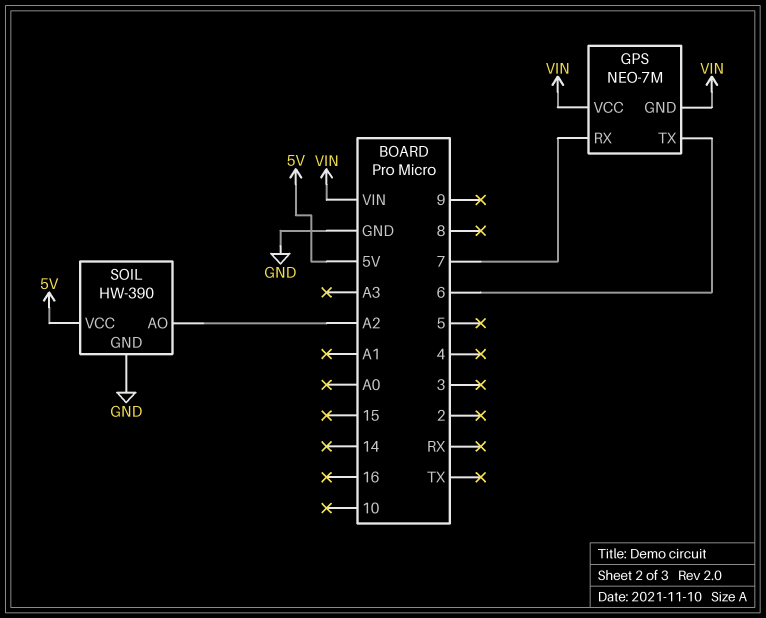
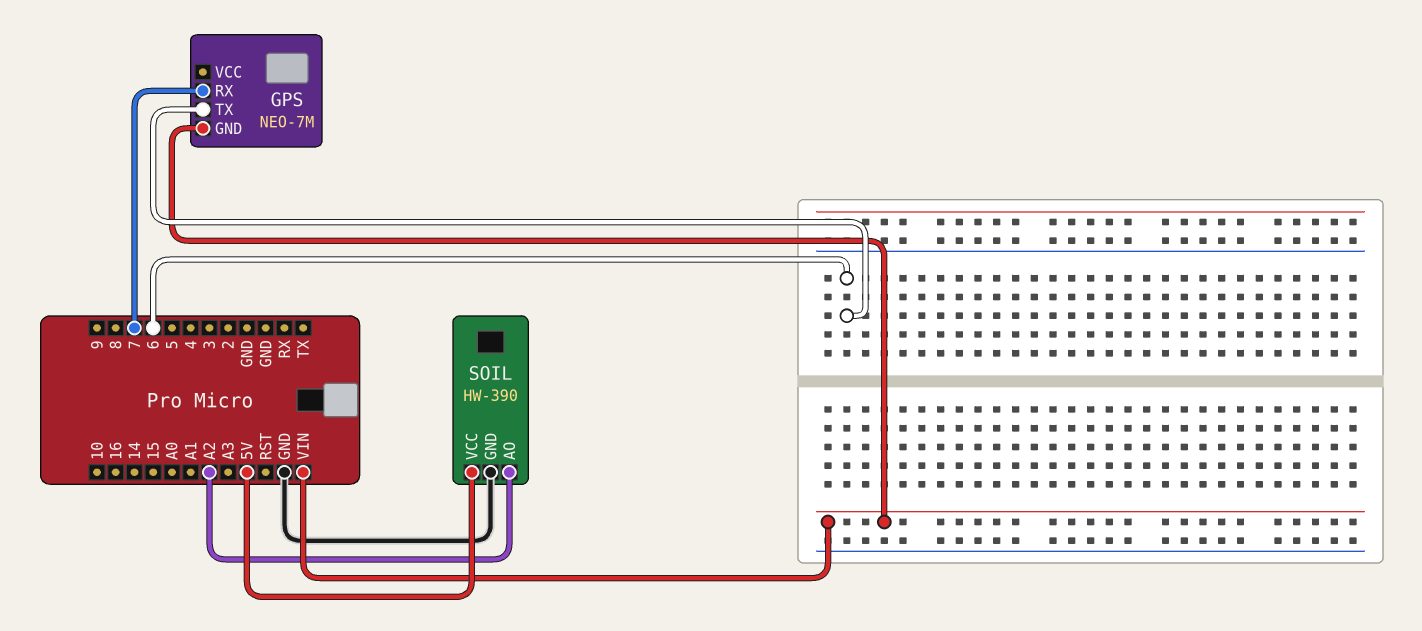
GPS pin VCC: VIN -> none

